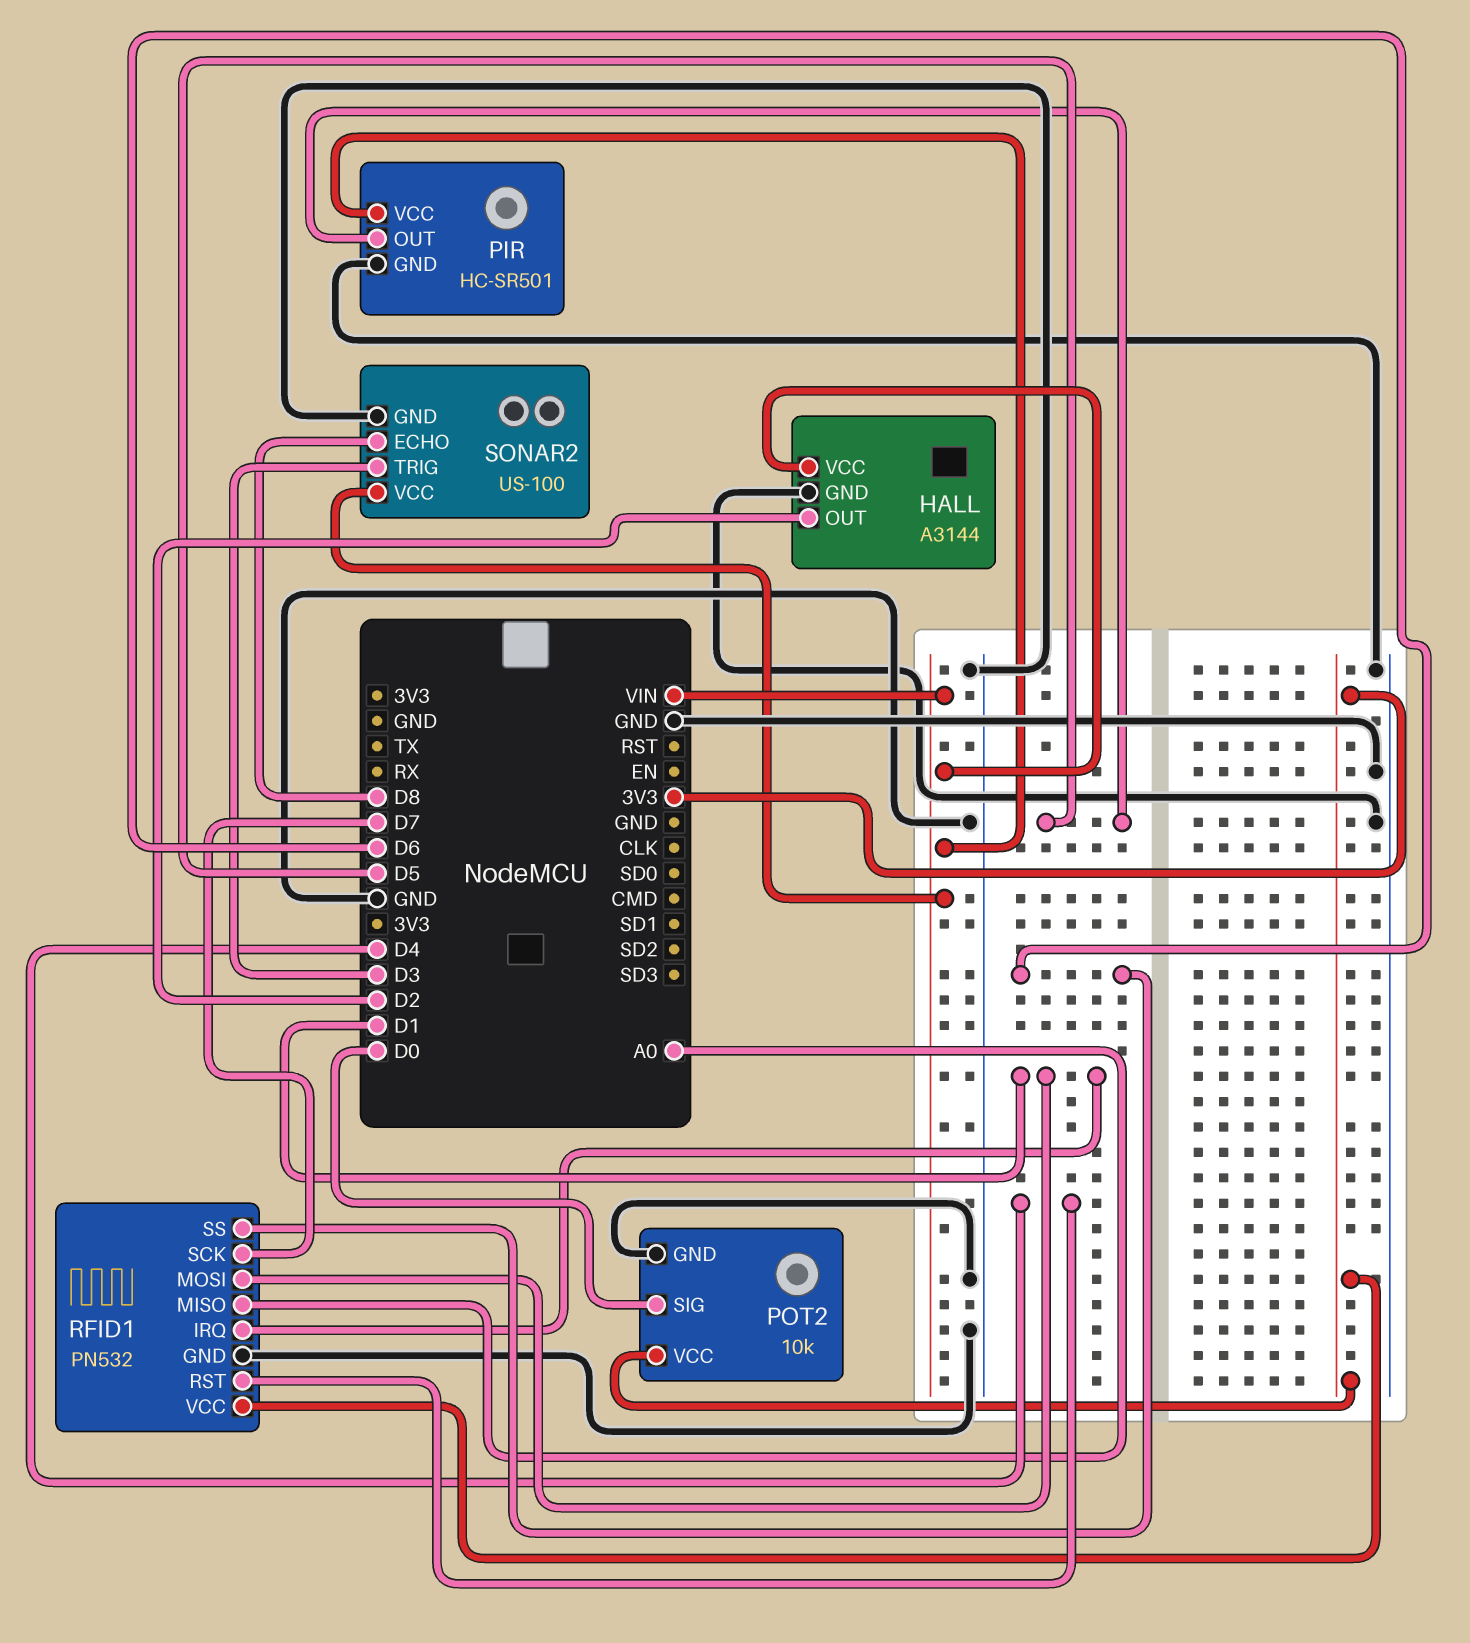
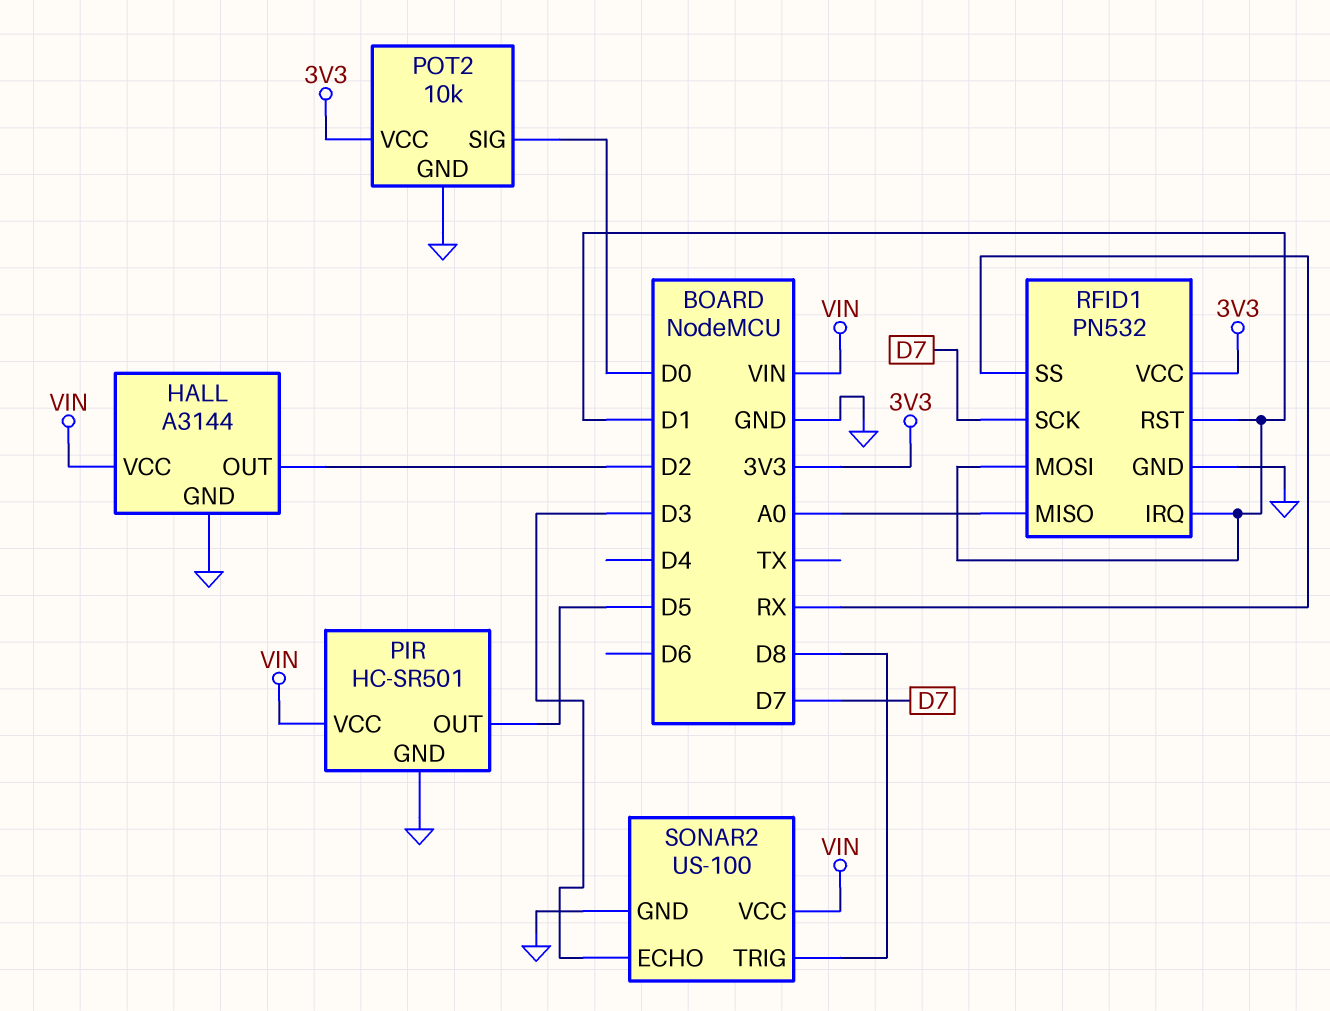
RFID1 pin RST: D4 -> D1
RFID1 pin SS: D6 -> RX
SONAR2 pin ECHO: D8 -> D3
SONAR2 pin TRIG: D3 -> D8

